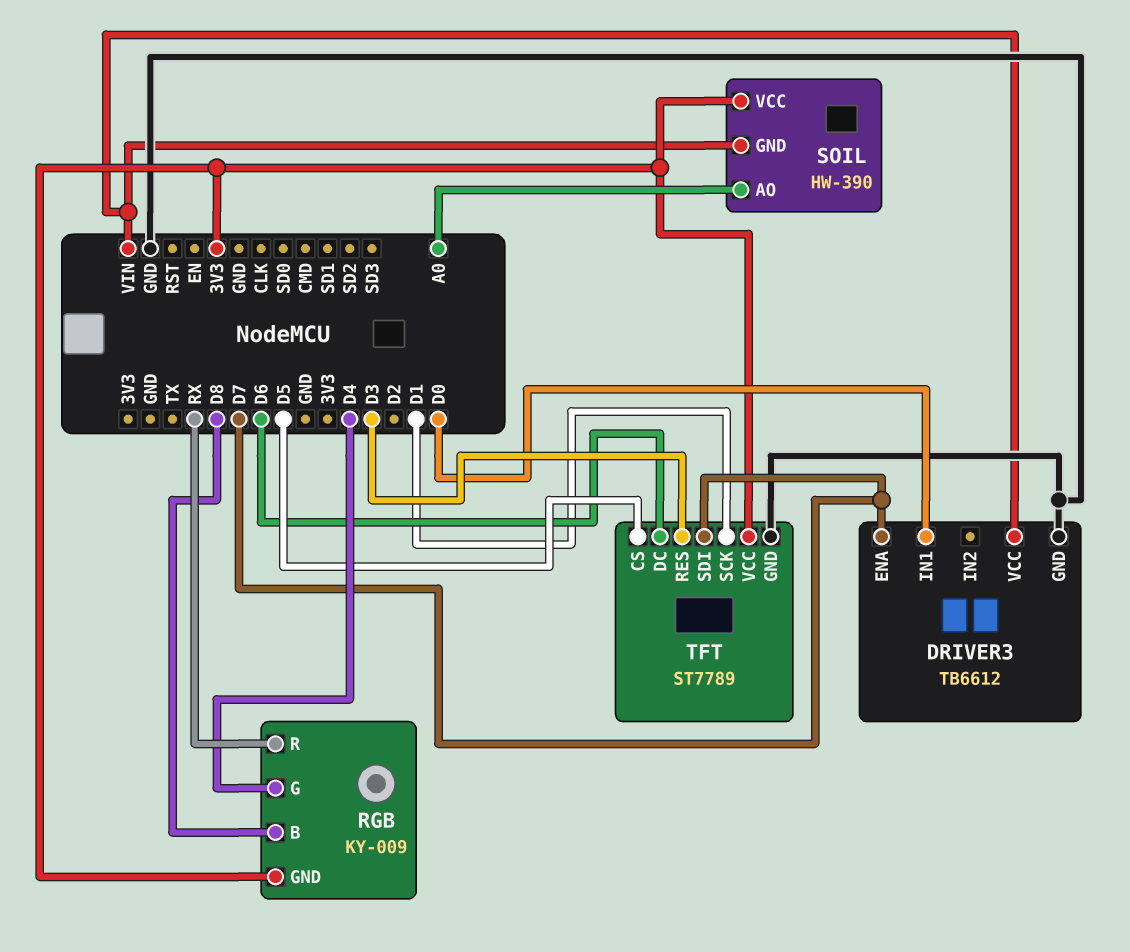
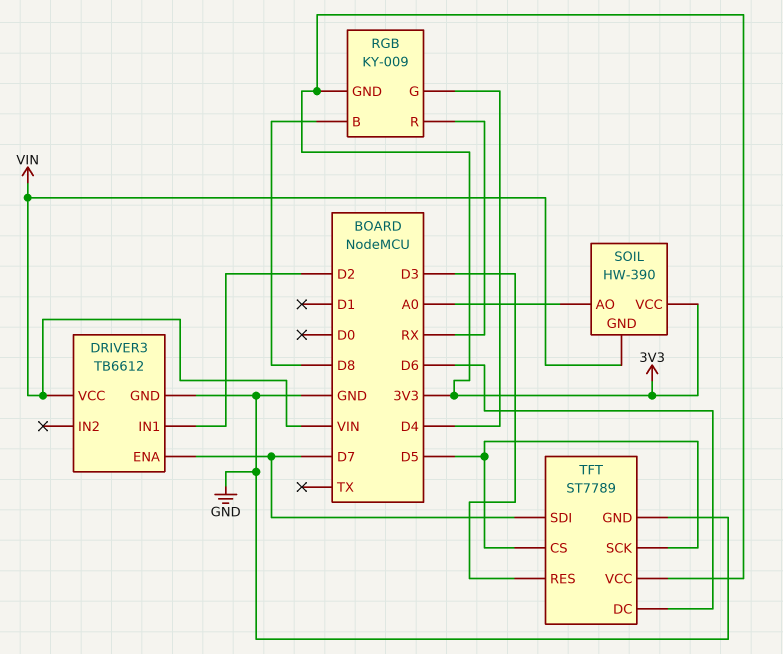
DRIVER3 pin IN1: D0 -> D2
TFT pin SCK: D1 -> D5

